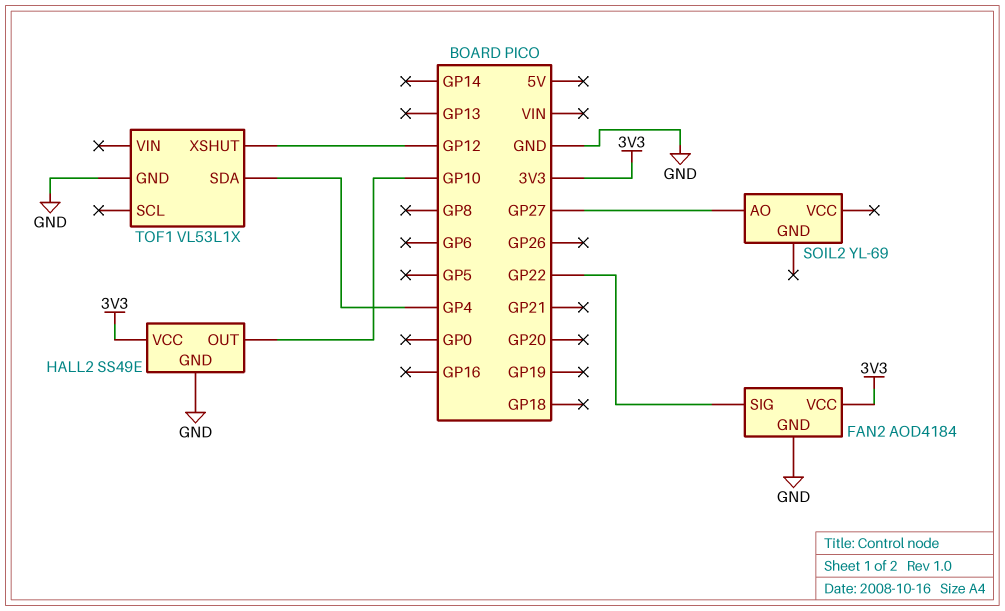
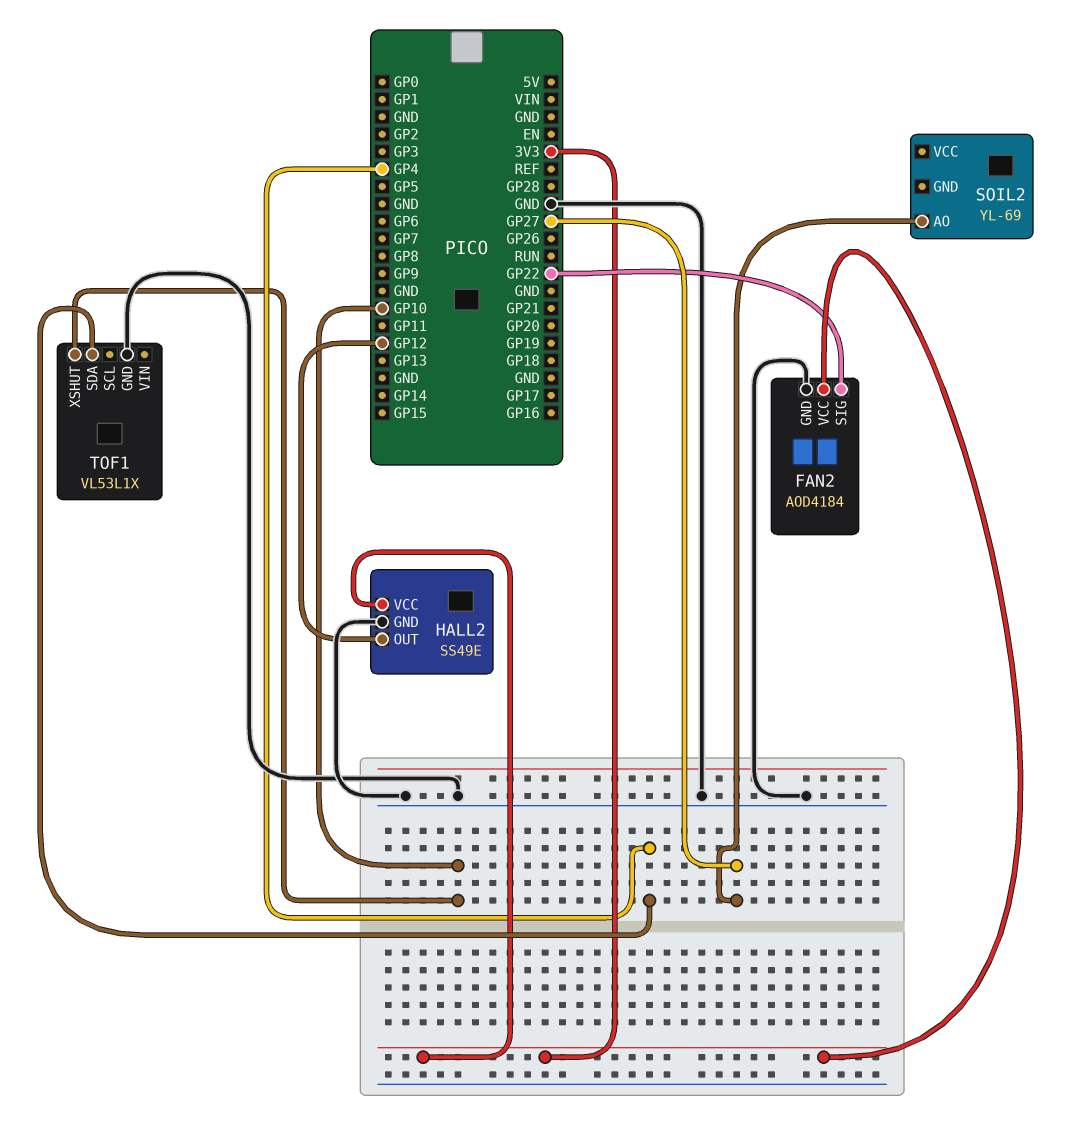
HALL2 pin OUT: GP10 -> GP12
TOF1 pin XSHUT: GP12 -> GP10

